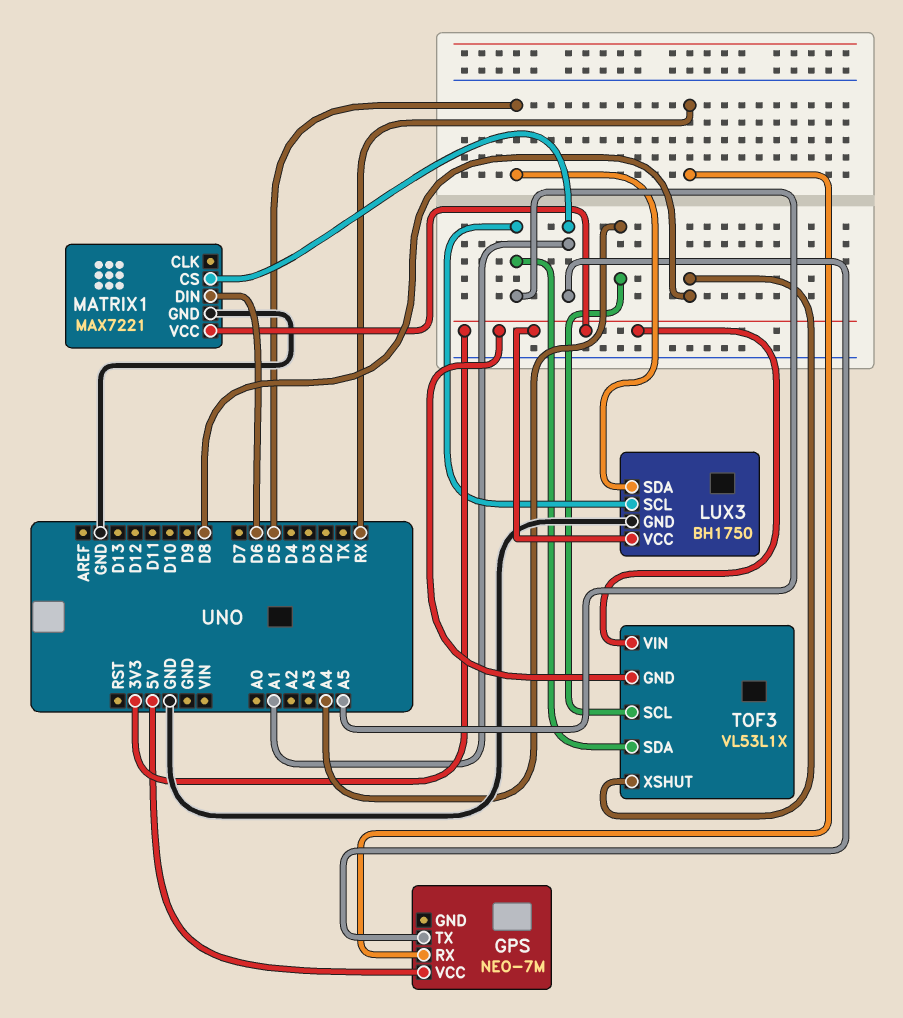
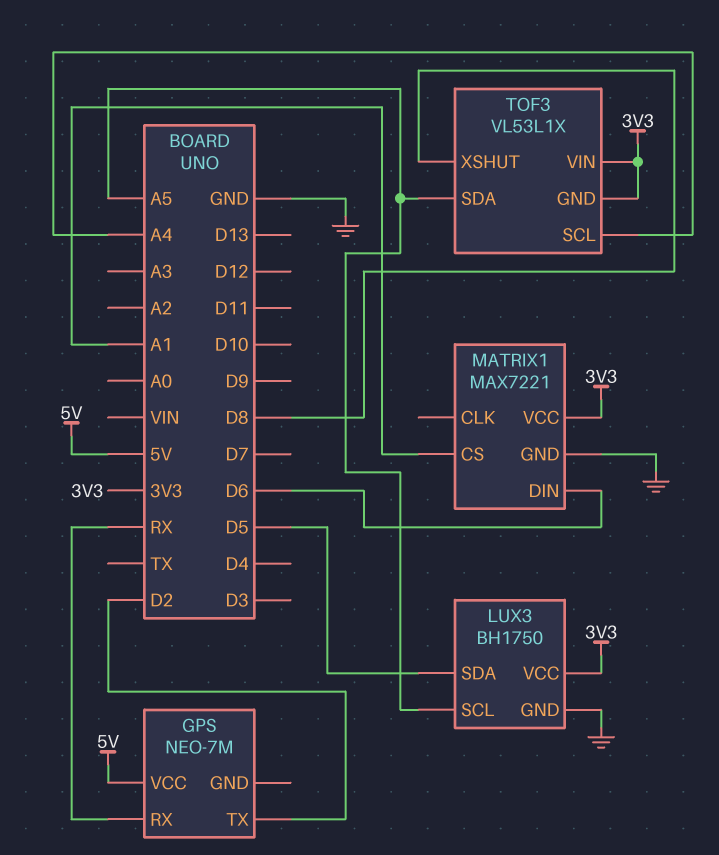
GPS pin TX: A1 -> D2

